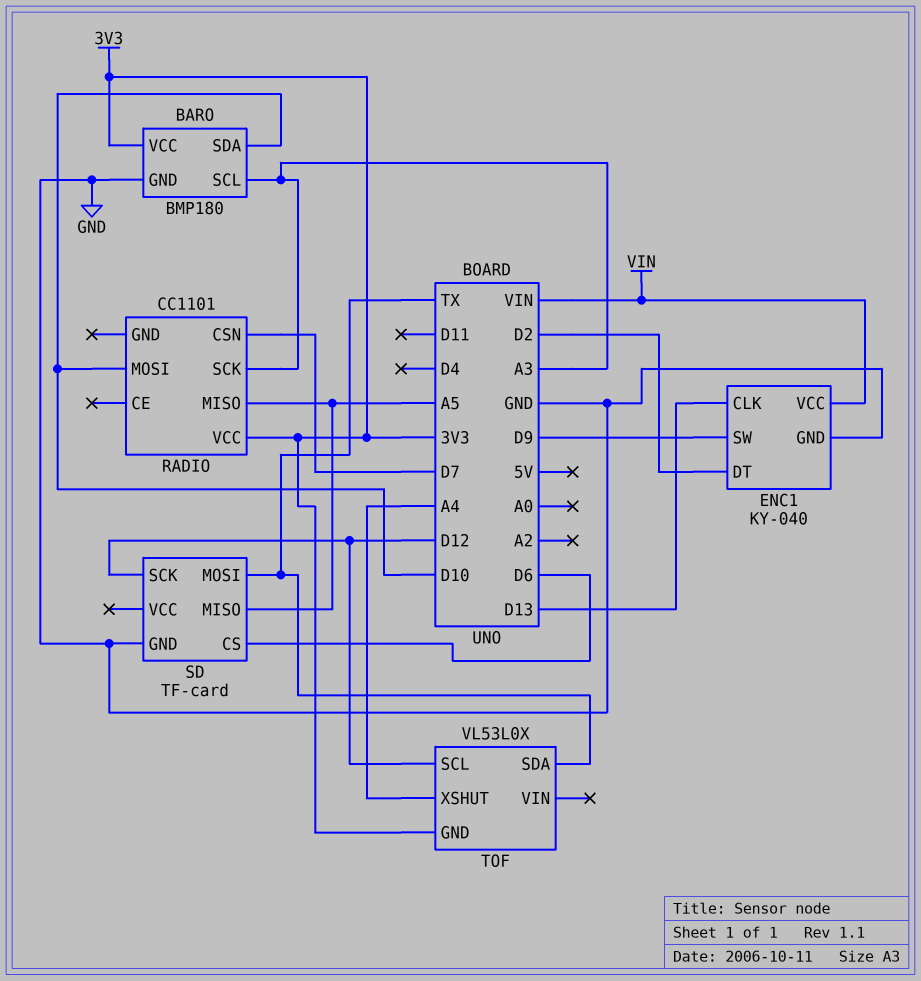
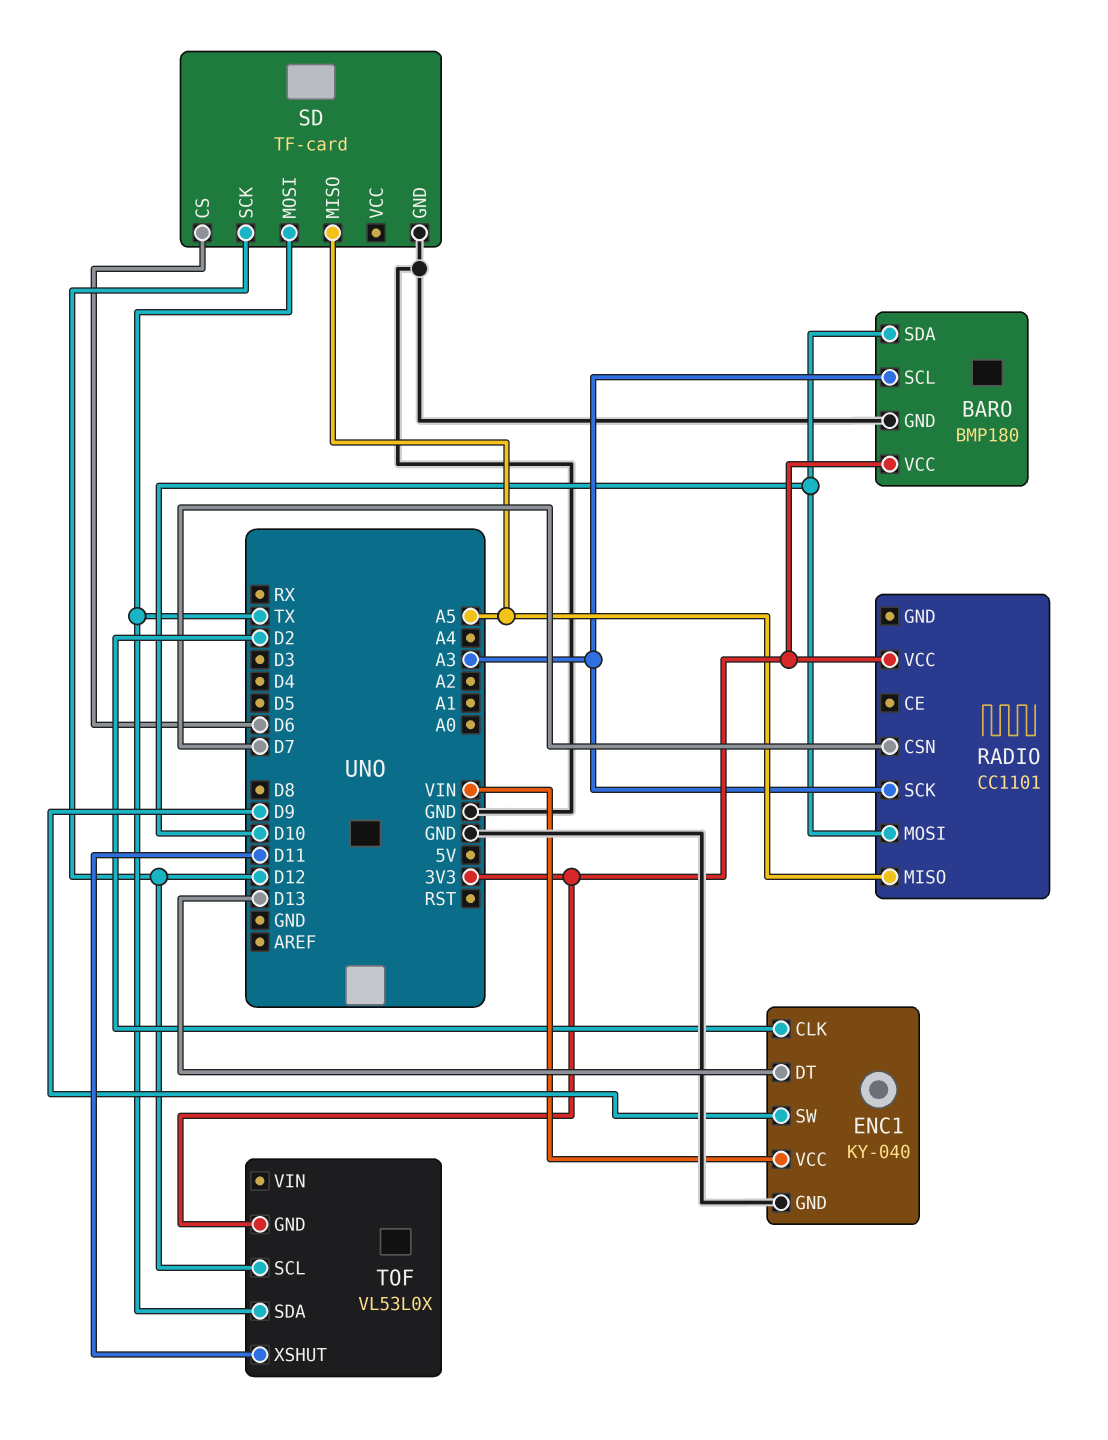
ENC1 pin CLK: D13 -> D2
ENC1 pin DT: D2 -> D13
TOF pin XSHUT: A4 -> D11

